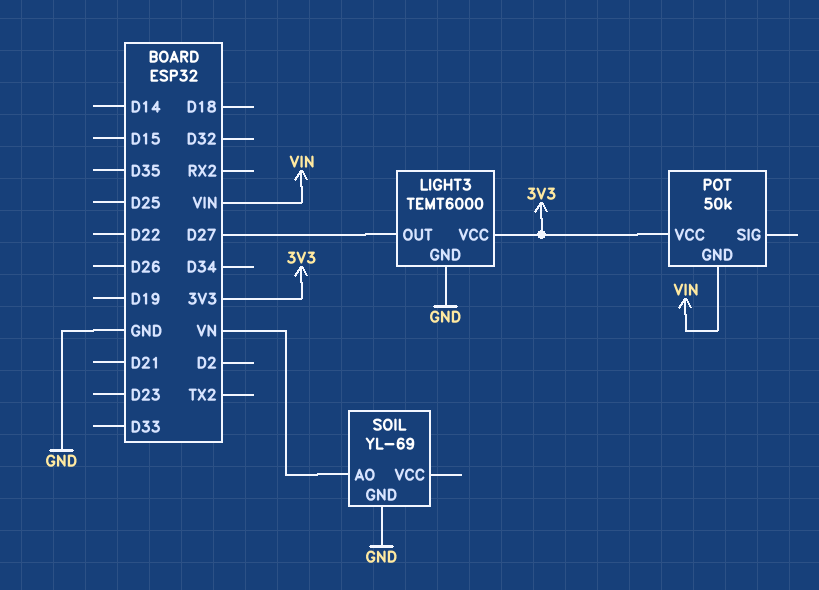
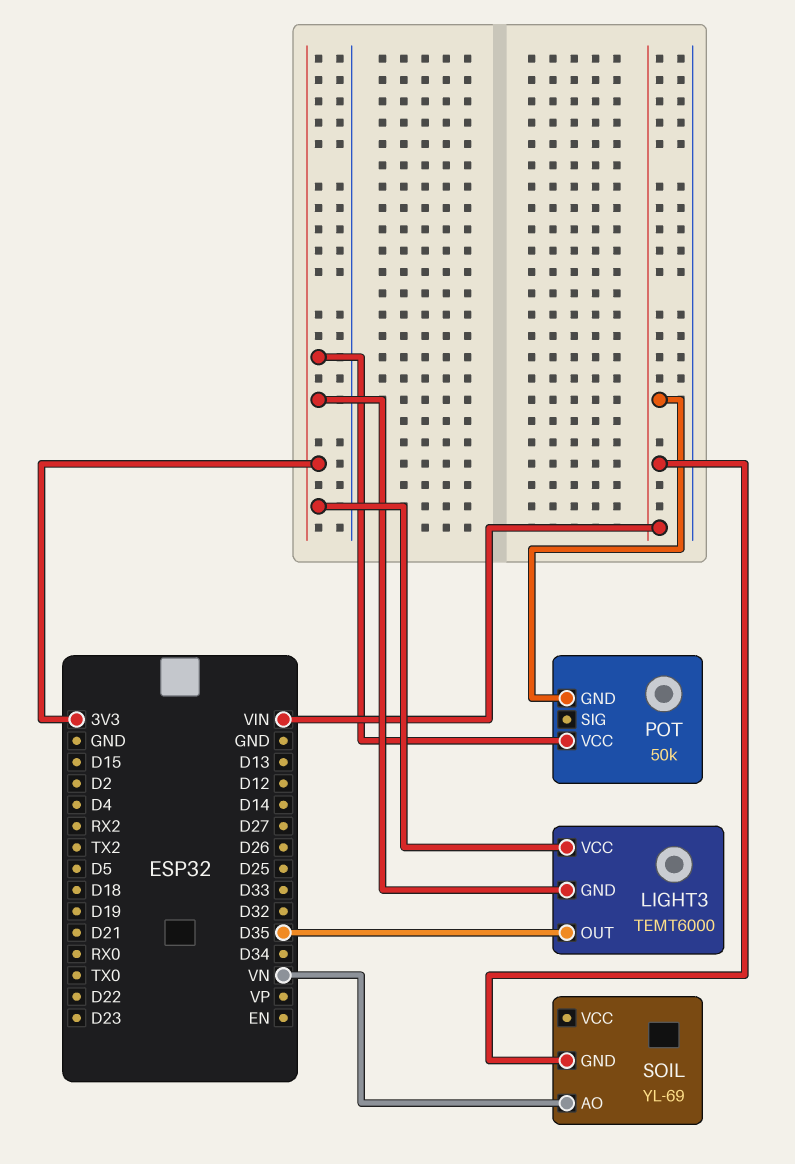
LIGHT3 pin GND: GND -> 3V3
LIGHT3 pin OUT: D27 -> D35
SOIL pin GND: GND -> VIN

